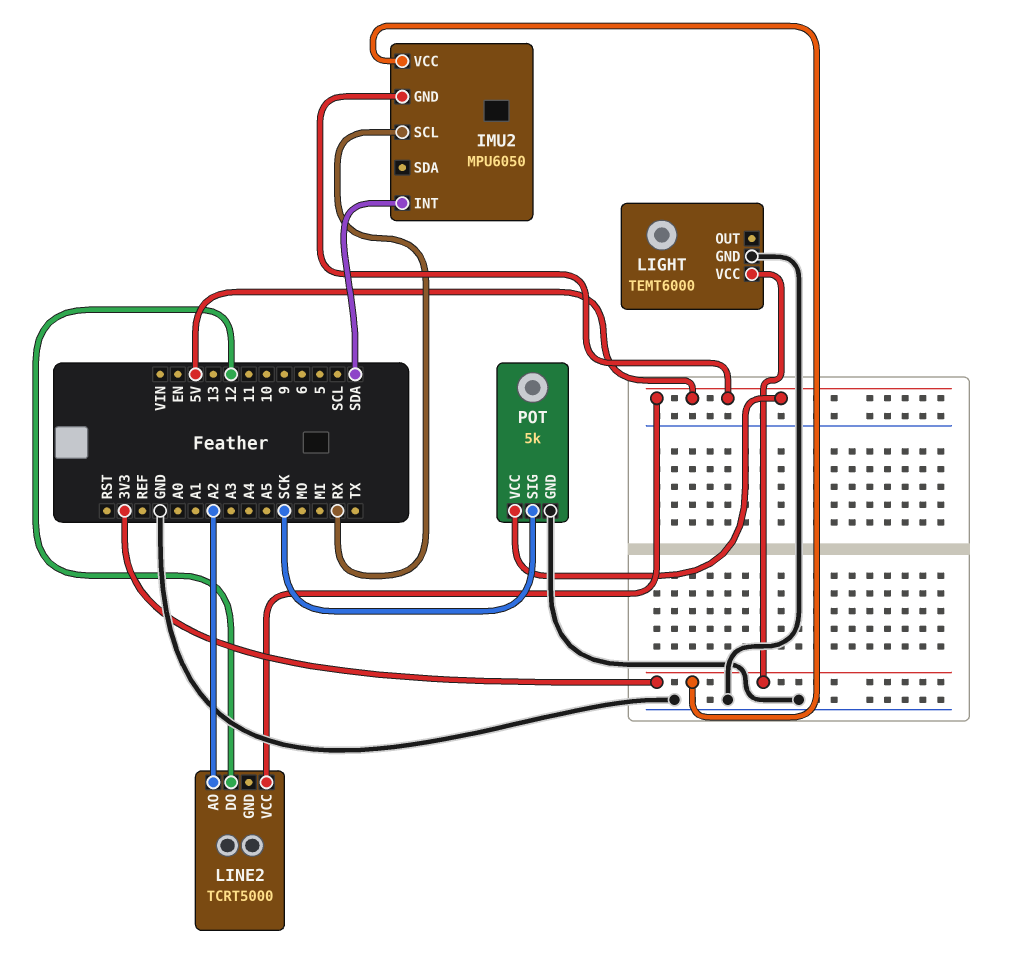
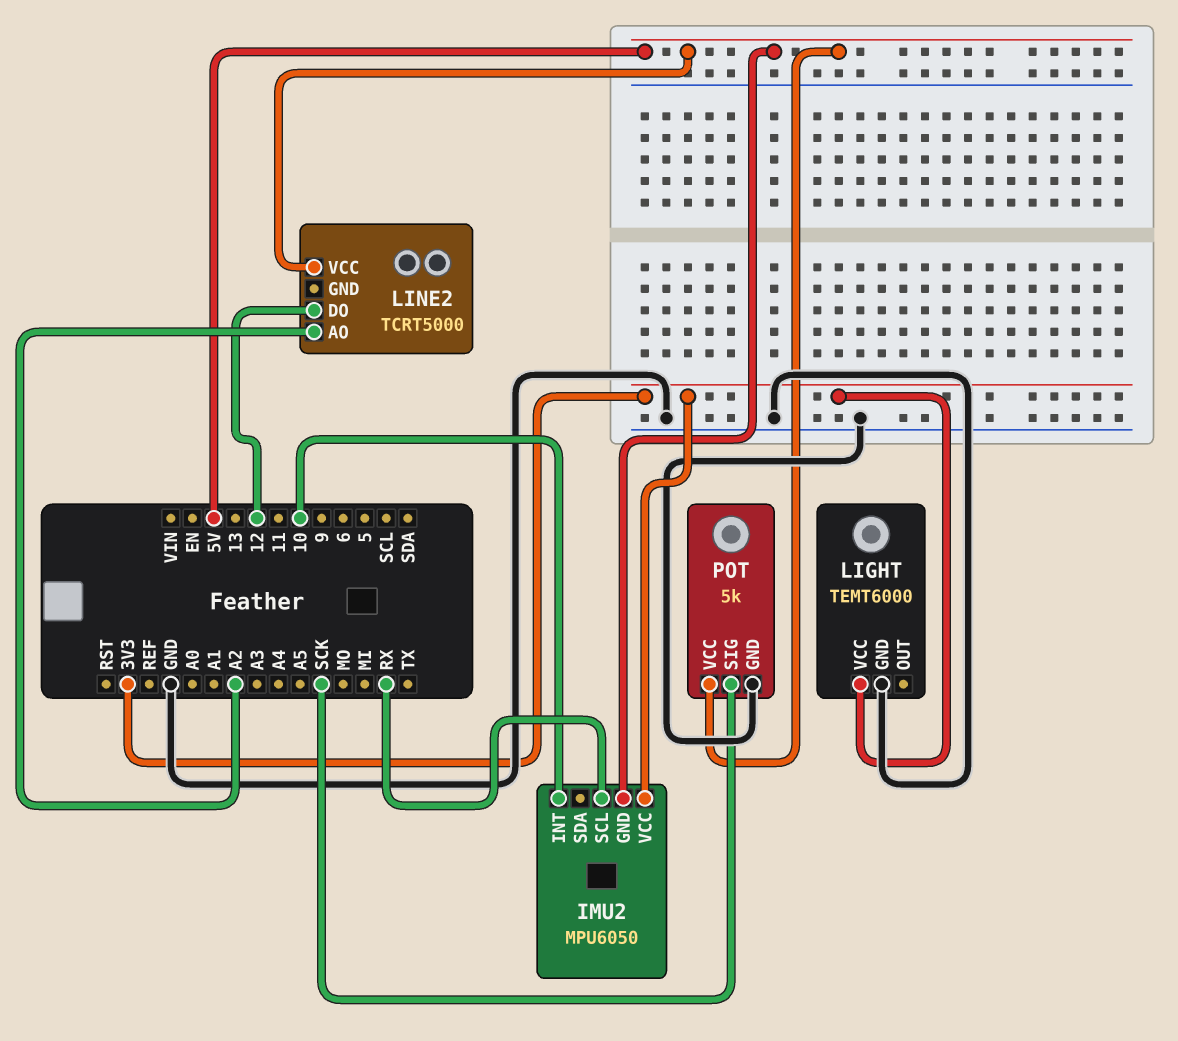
IMU2 pin INT: SDA -> 10

